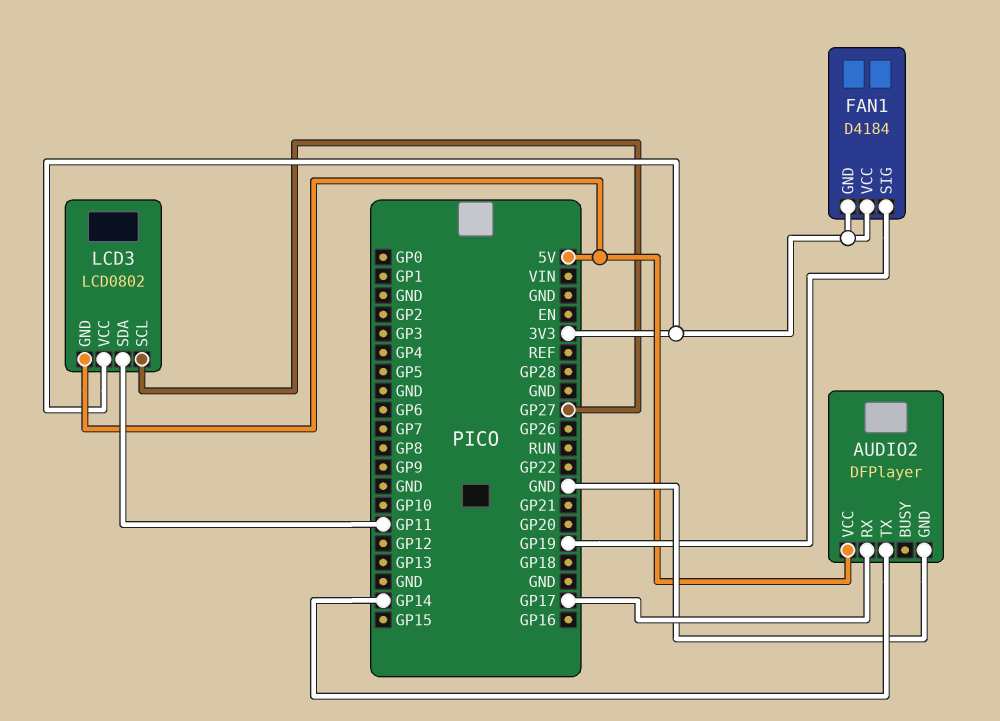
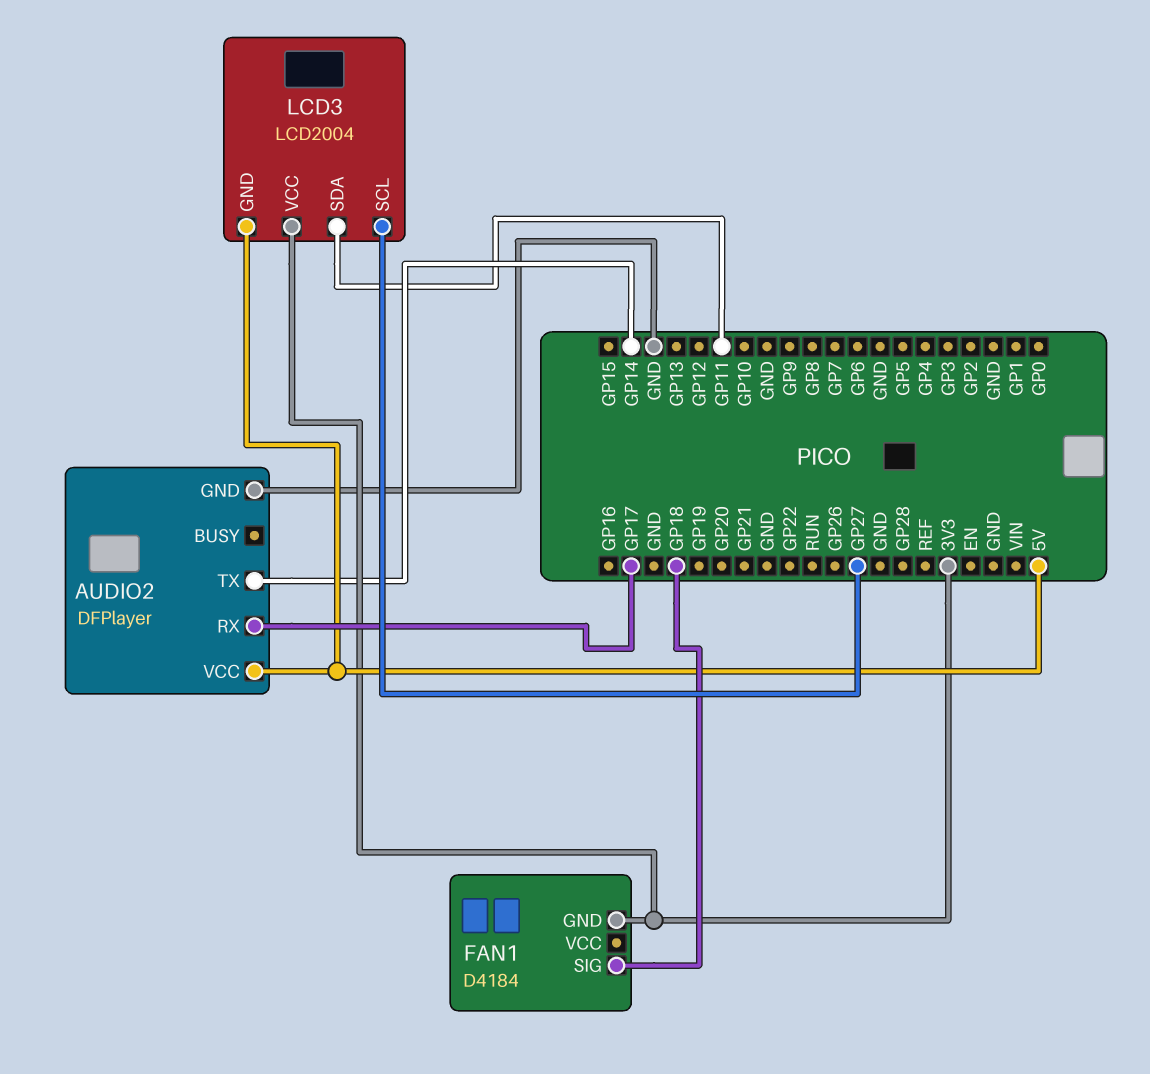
FAN1 pin SIG: GP19 -> GP18
FAN1 pin VCC: 3V3 -> none
LCD3: LCD0802 -> LCD2004

